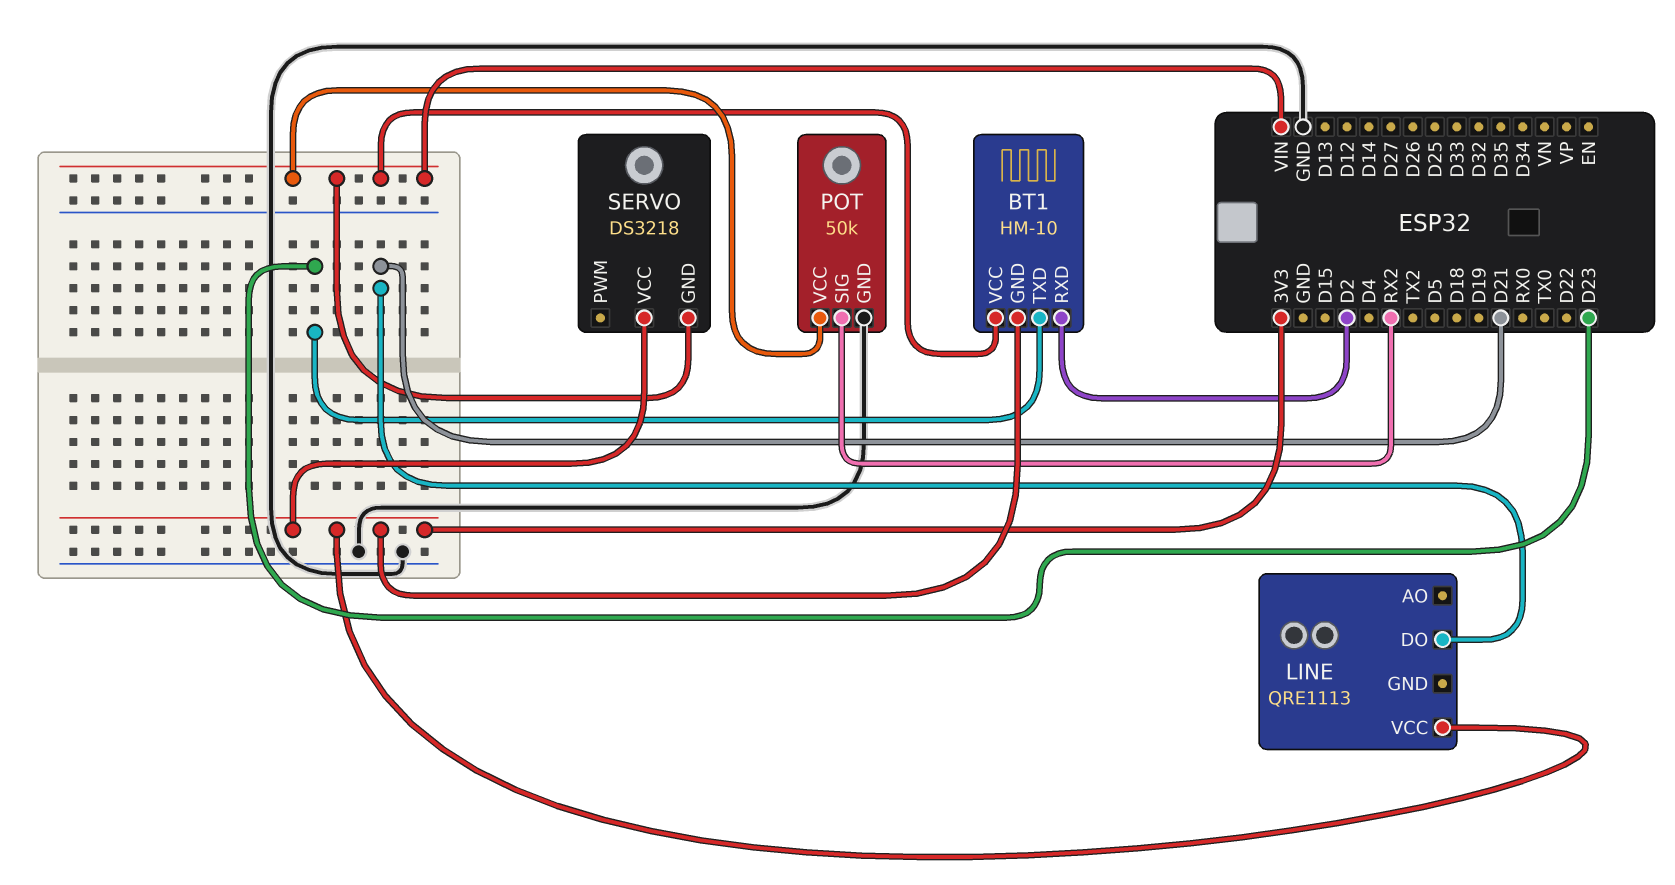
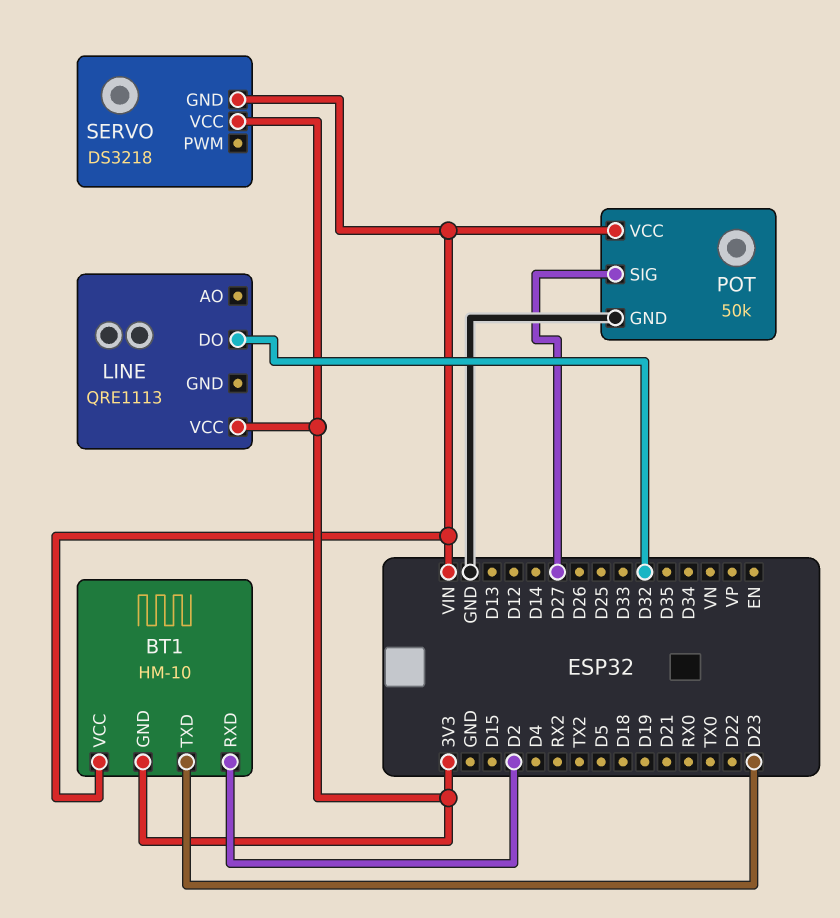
LINE pin DO: D21 -> D32
POT pin SIG: RX2 -> D27

